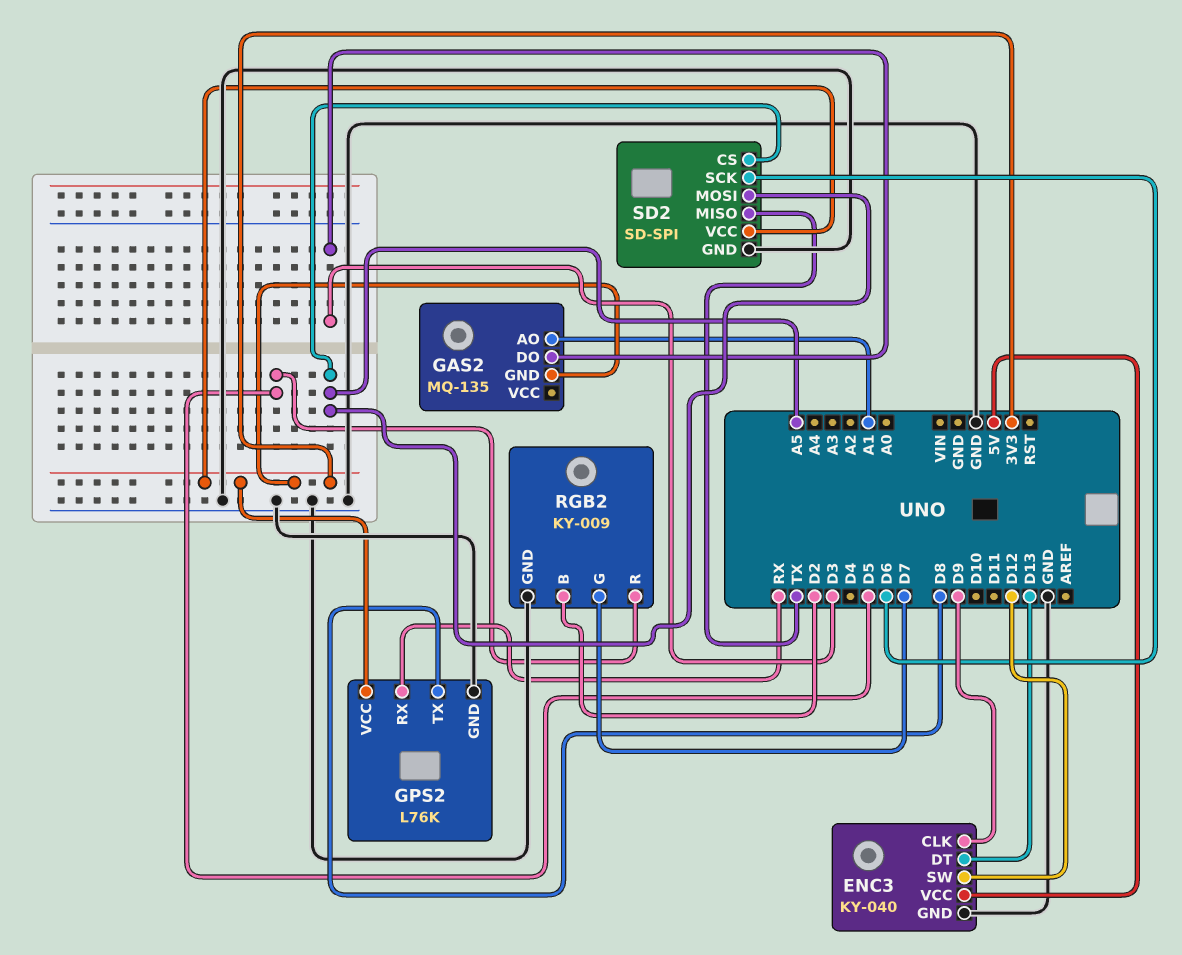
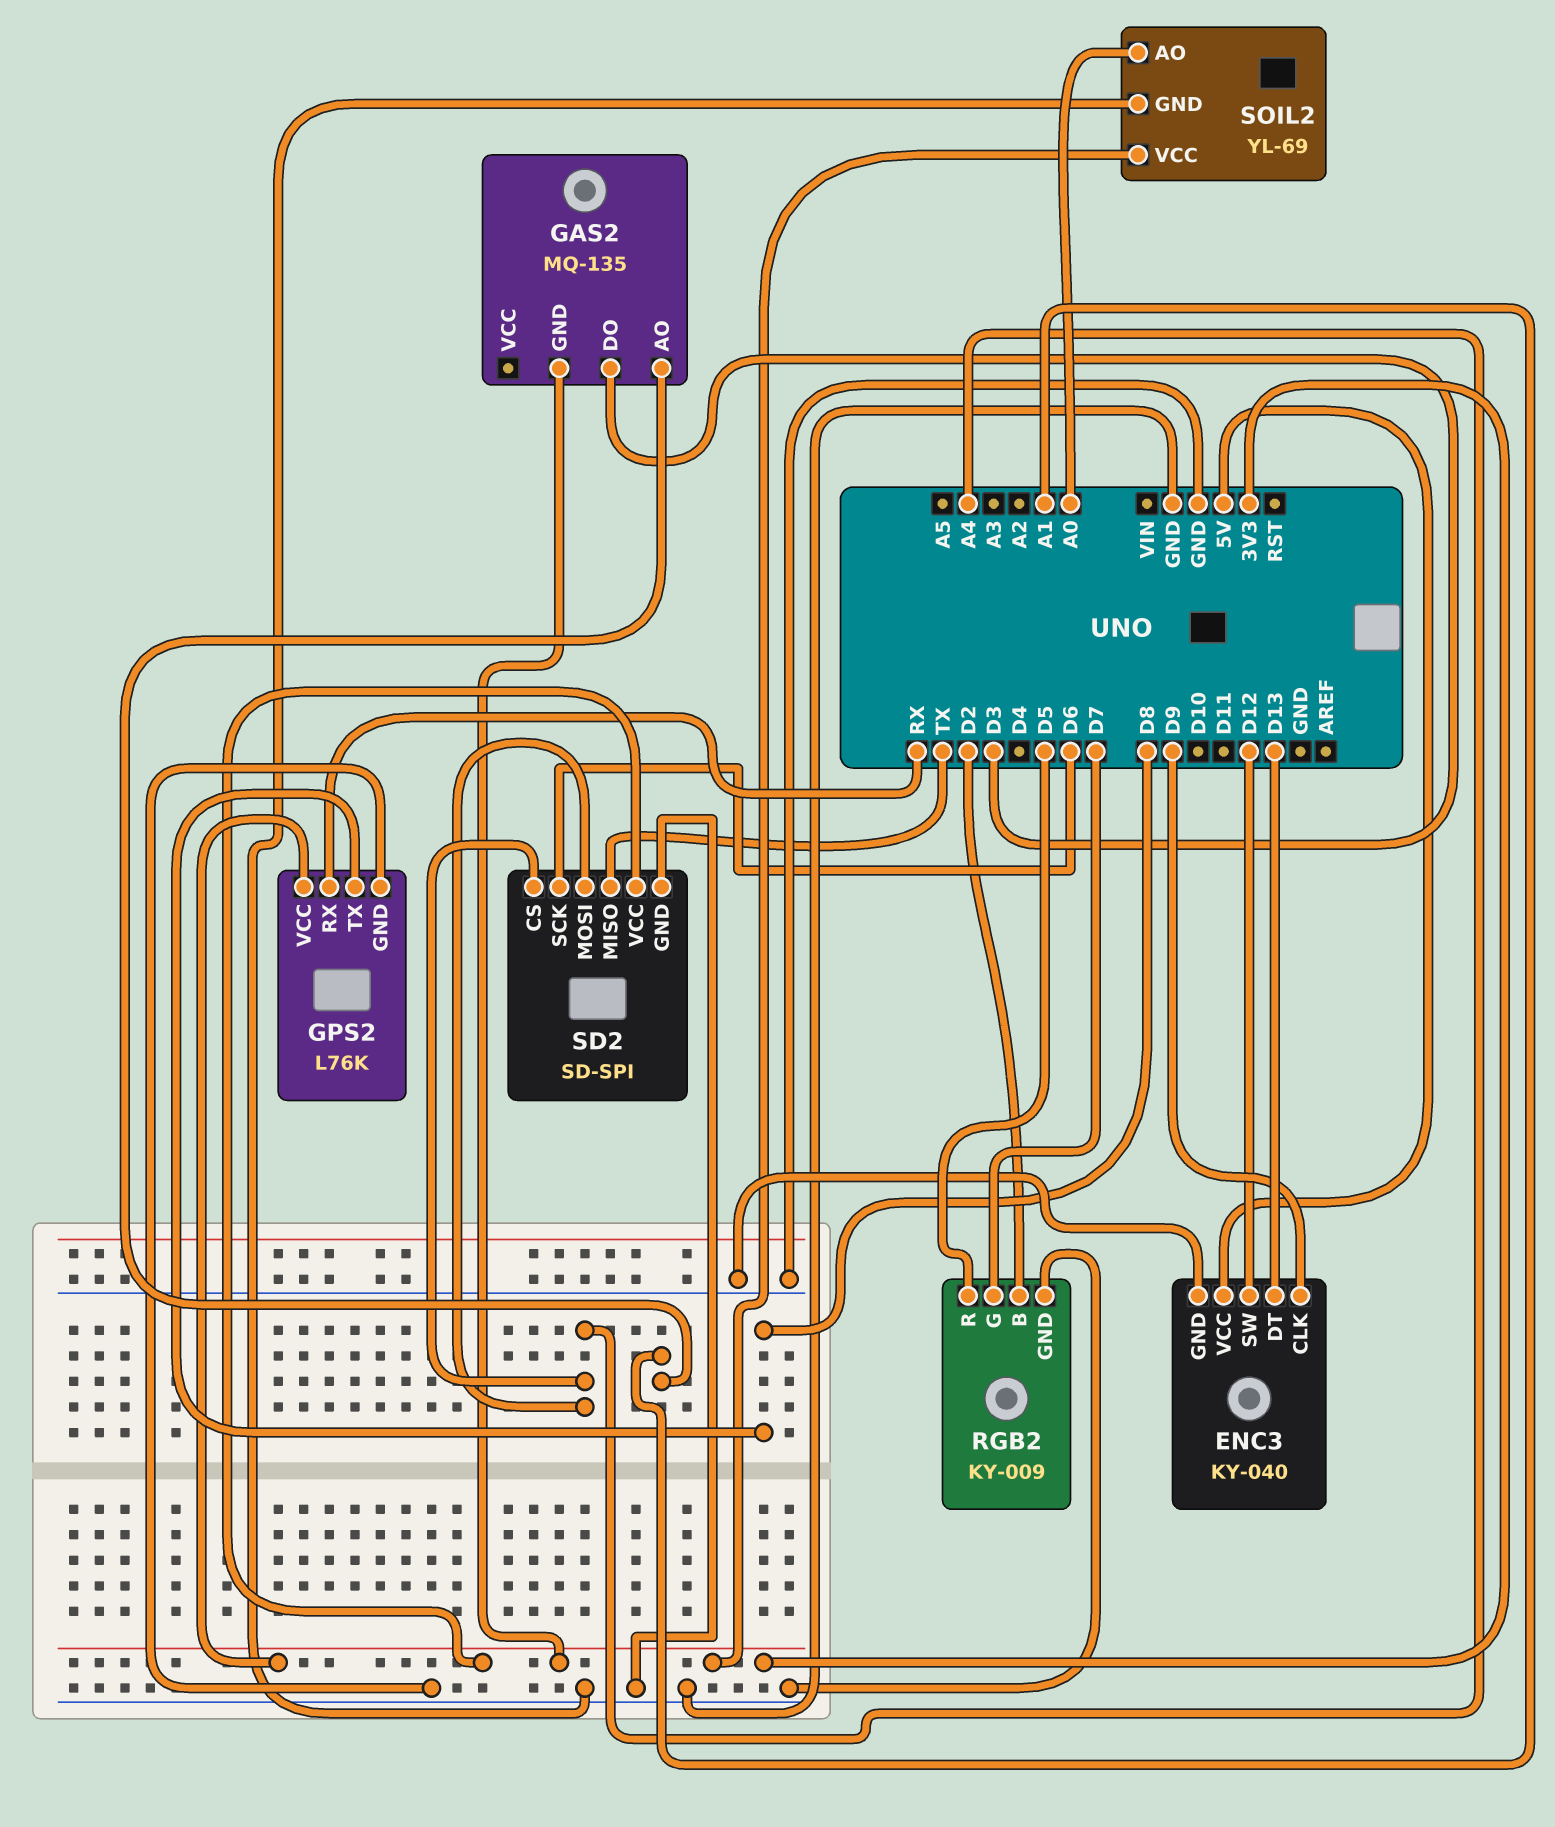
SD2 pin CS: A5 -> A4
SD2 pin MOSI: A5 -> A4
SOIL2: none -> YL-69
SOIL2 pin AO: none -> A0
SOIL2 pin GND: none -> GND
SOIL2 pin VCC: none -> 3V3

